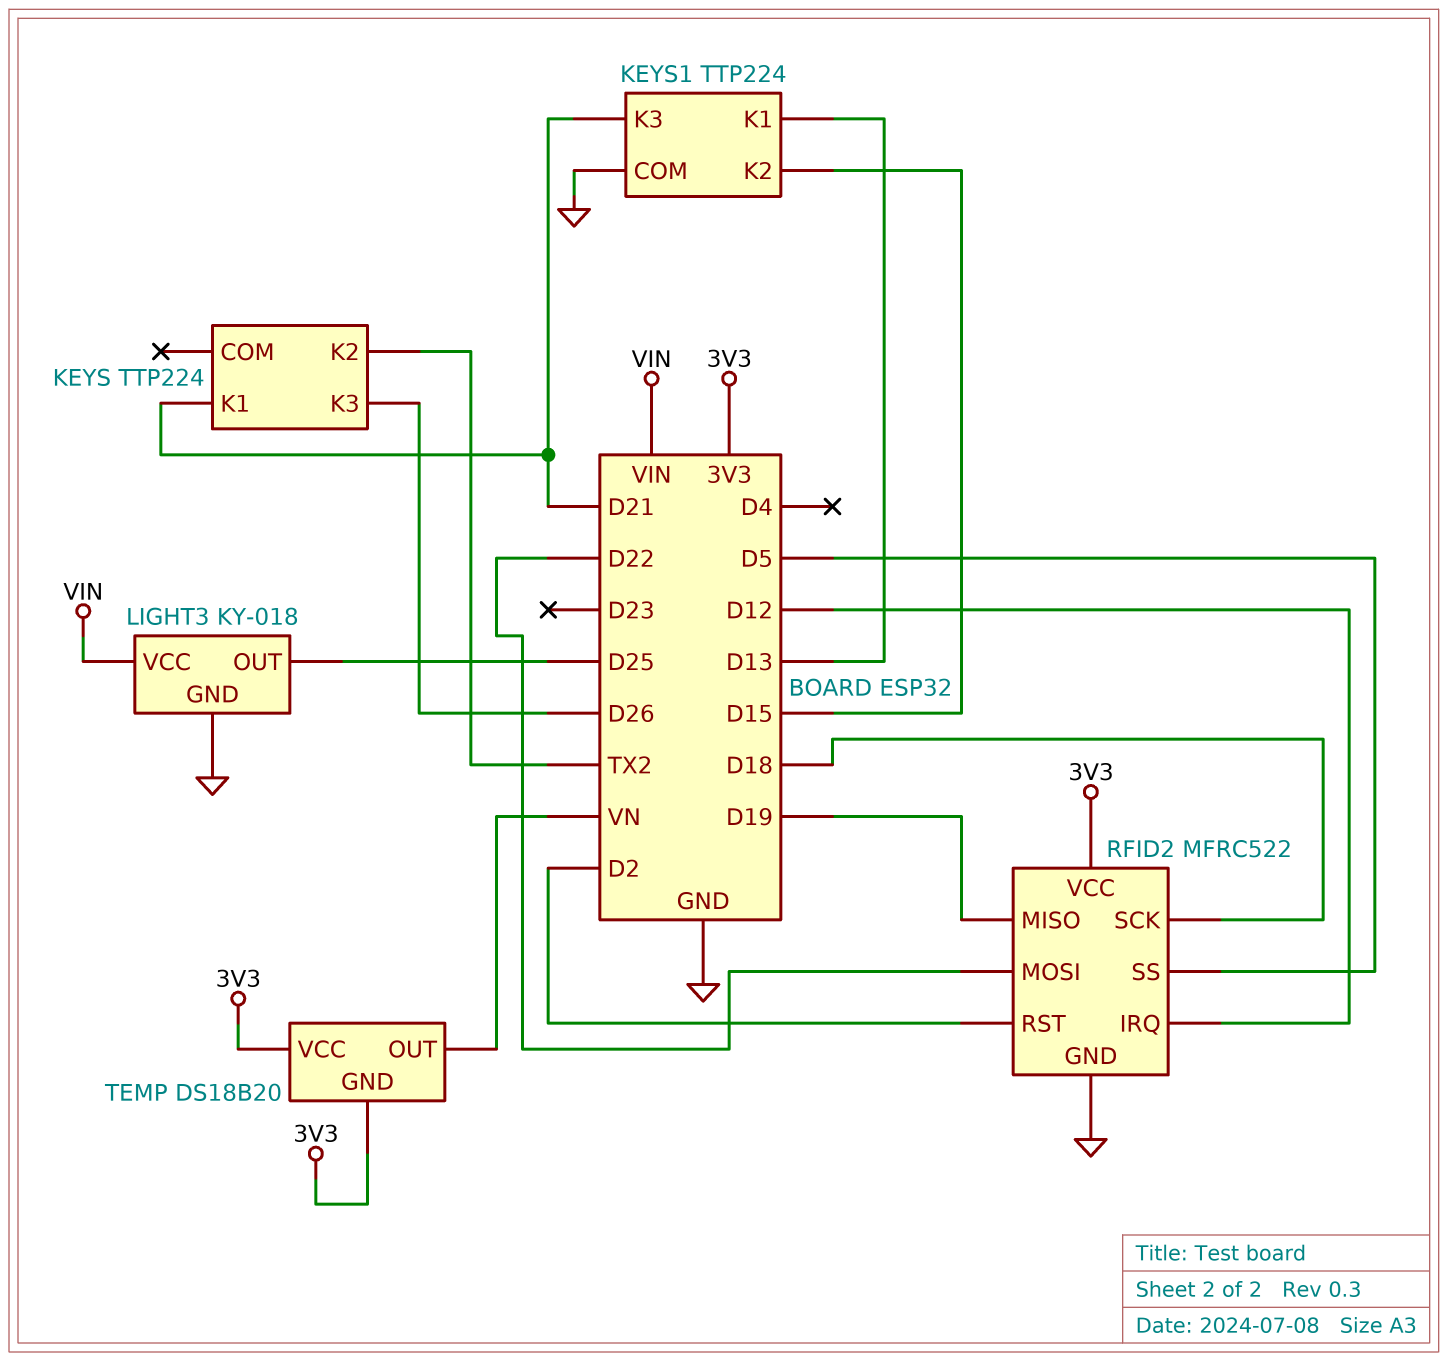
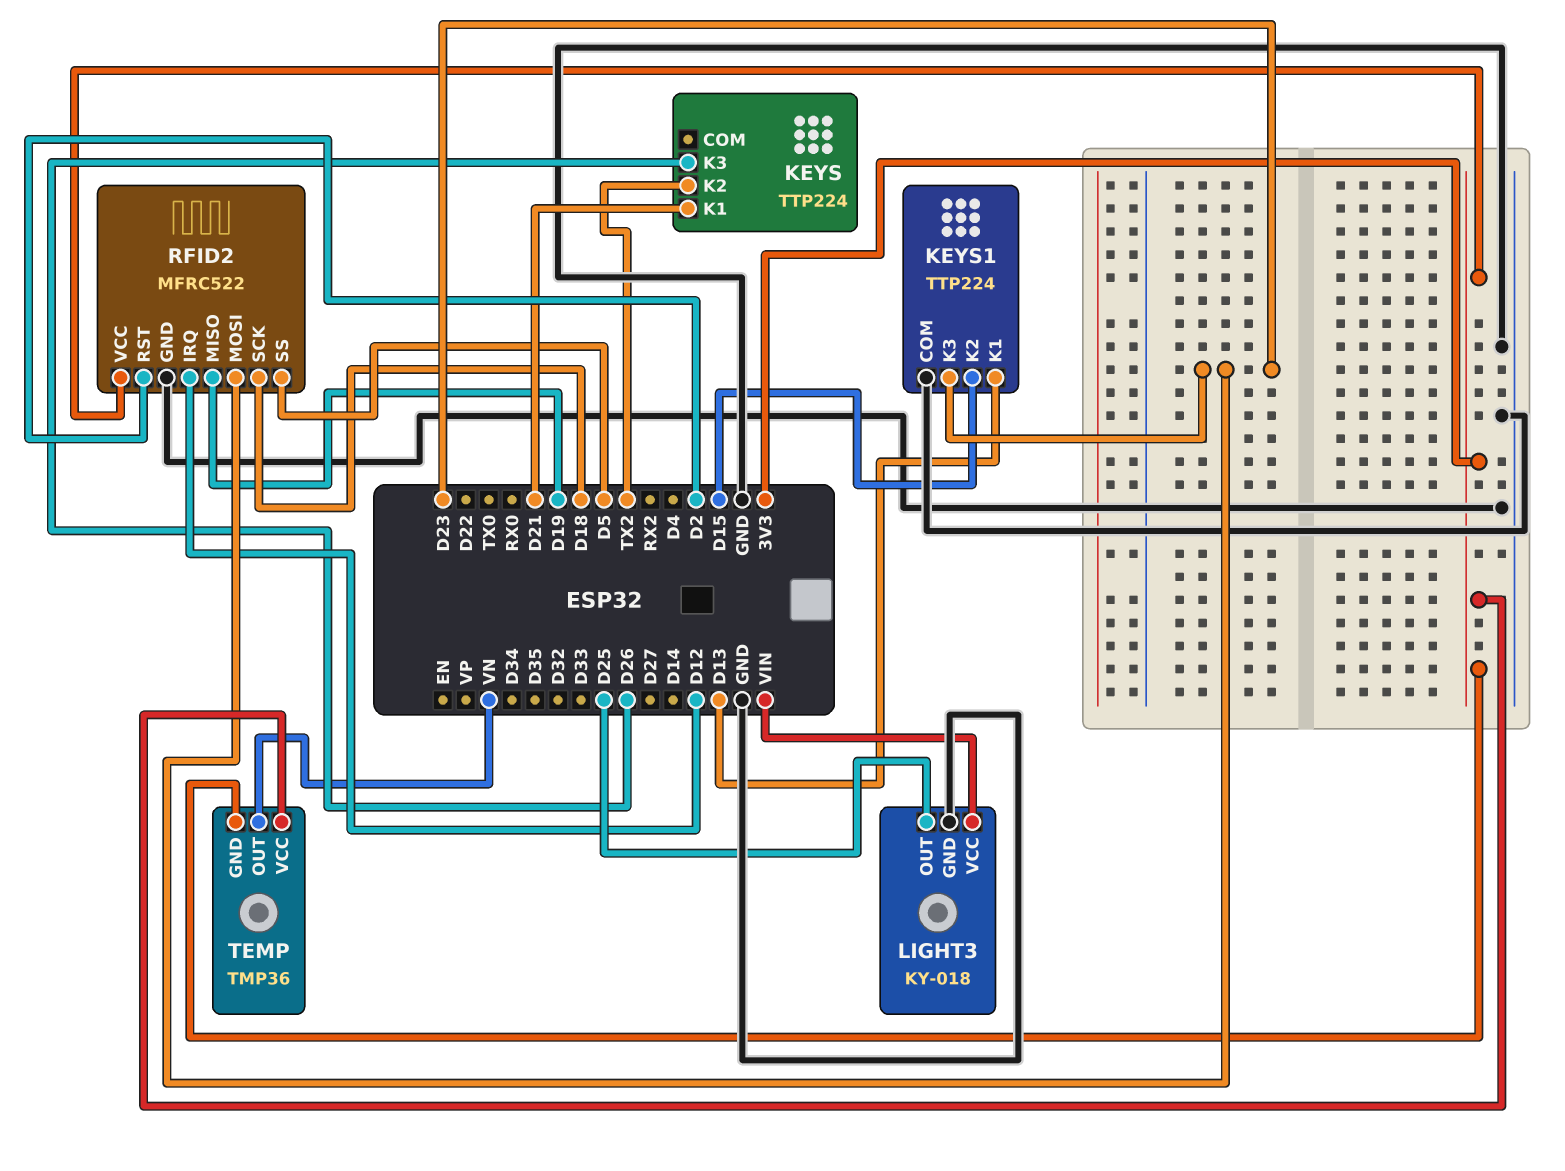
KEYS1 pin K3: D21 -> D23
RFID2 pin MOSI: D22 -> D23
TEMP: DS18B20 -> TMP36

